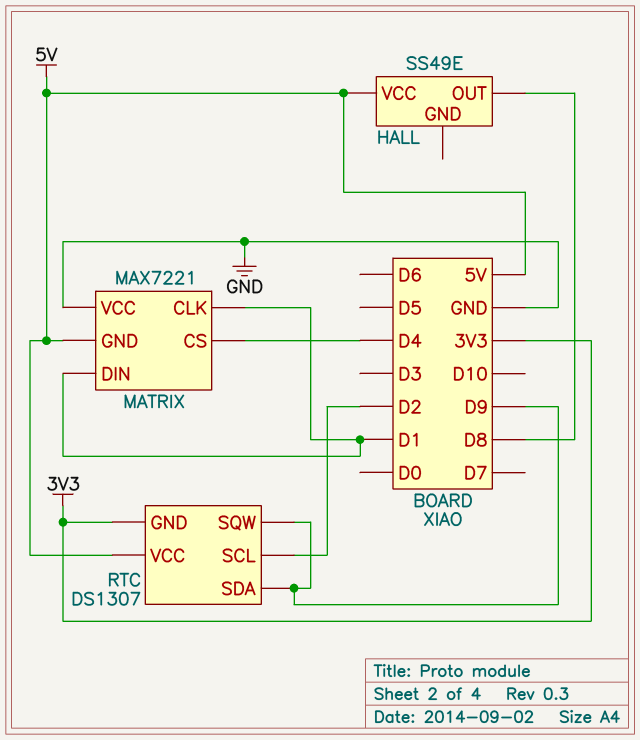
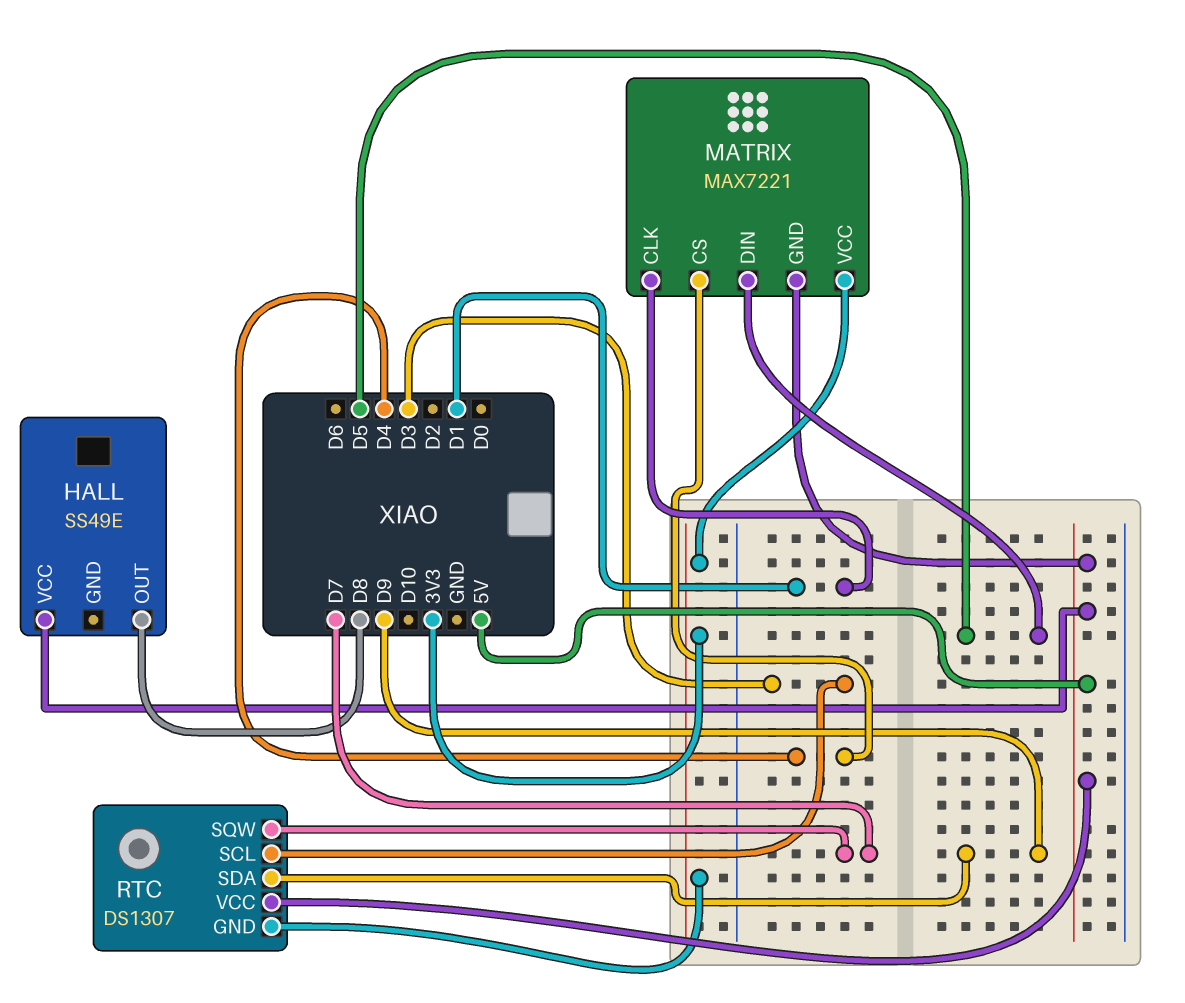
MATRIX pin DIN: D1 -> D5
MATRIX pin VCC: GND -> 3V3
RTC pin SCL: D2 -> D3
RTC pin SQW: D9 -> D7

